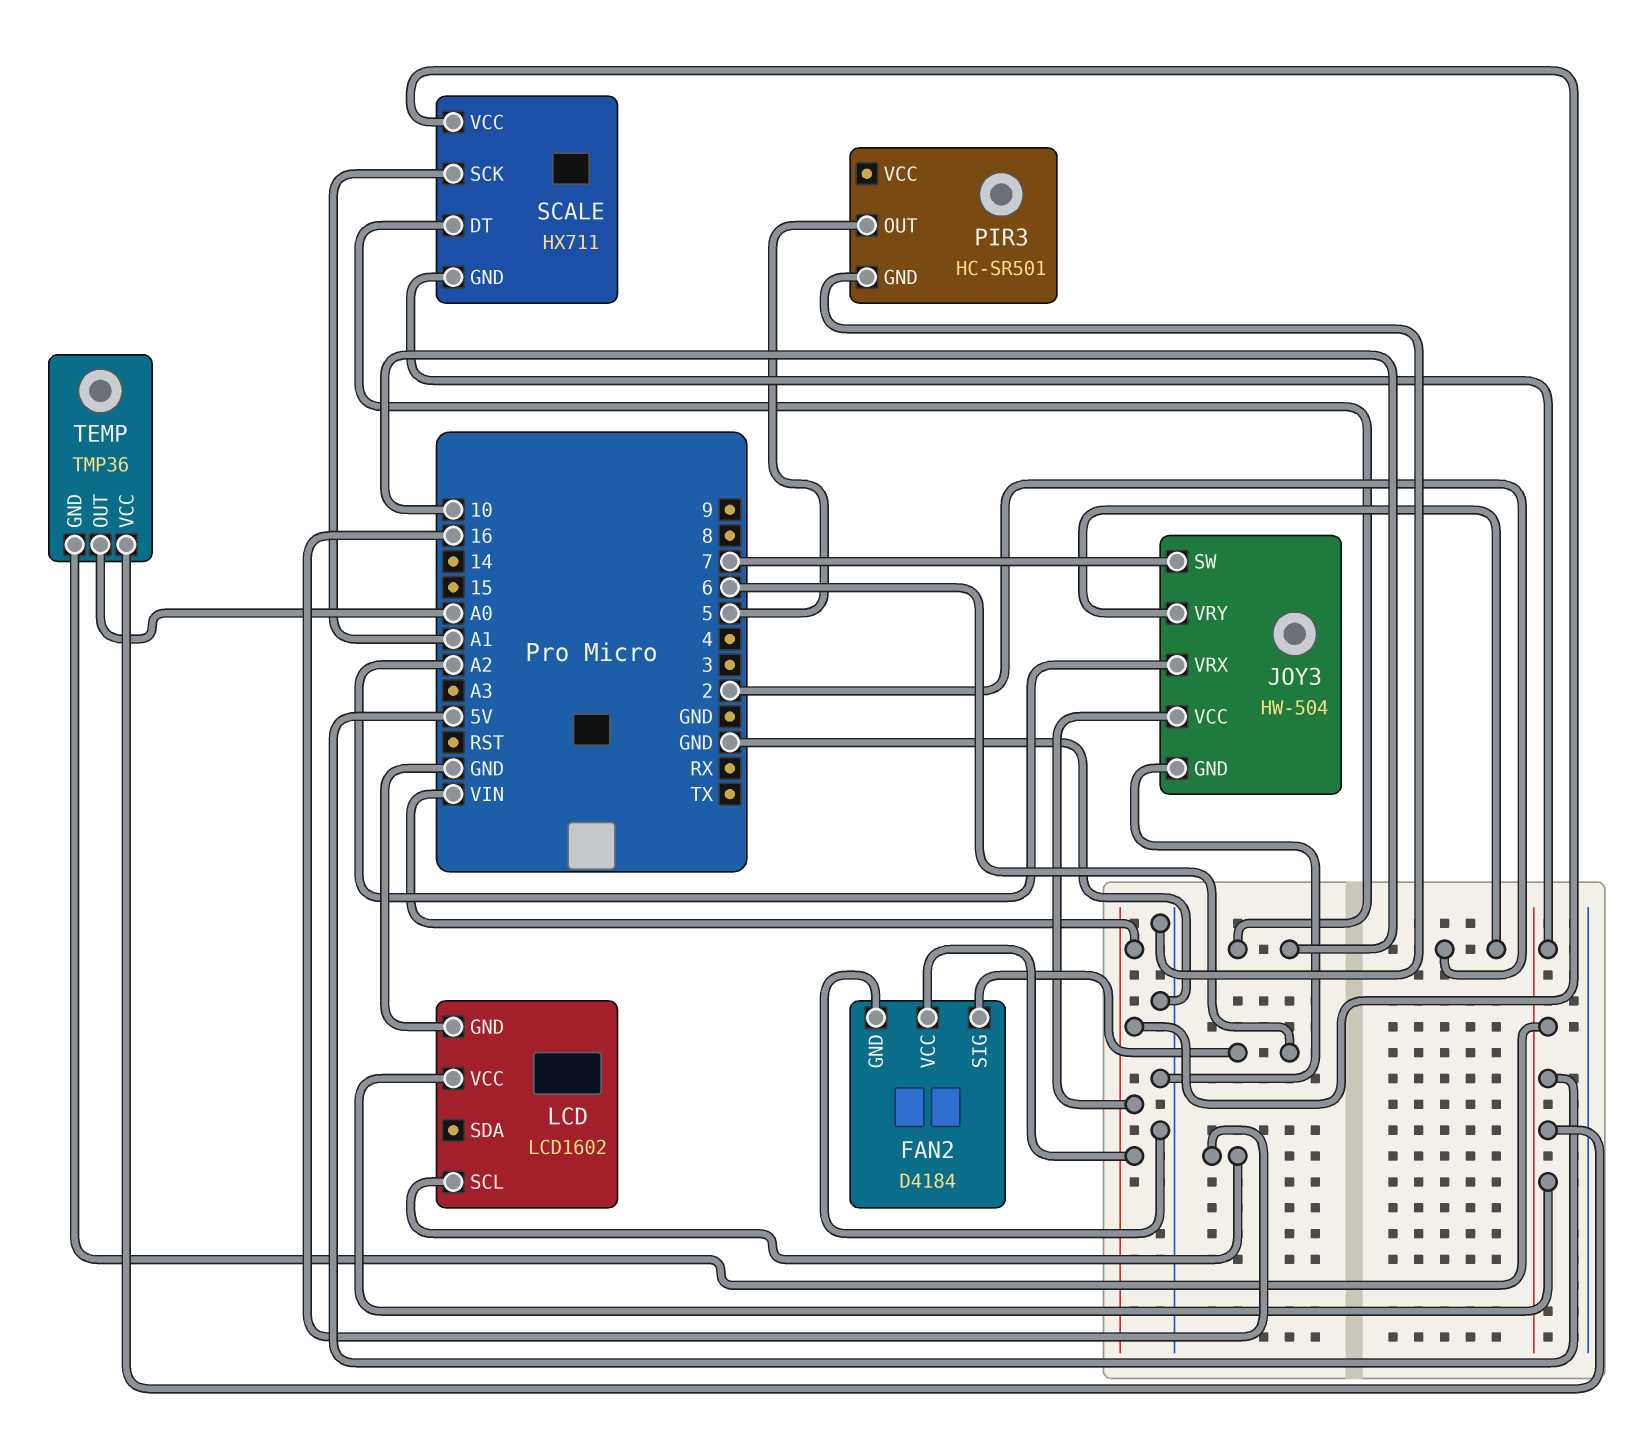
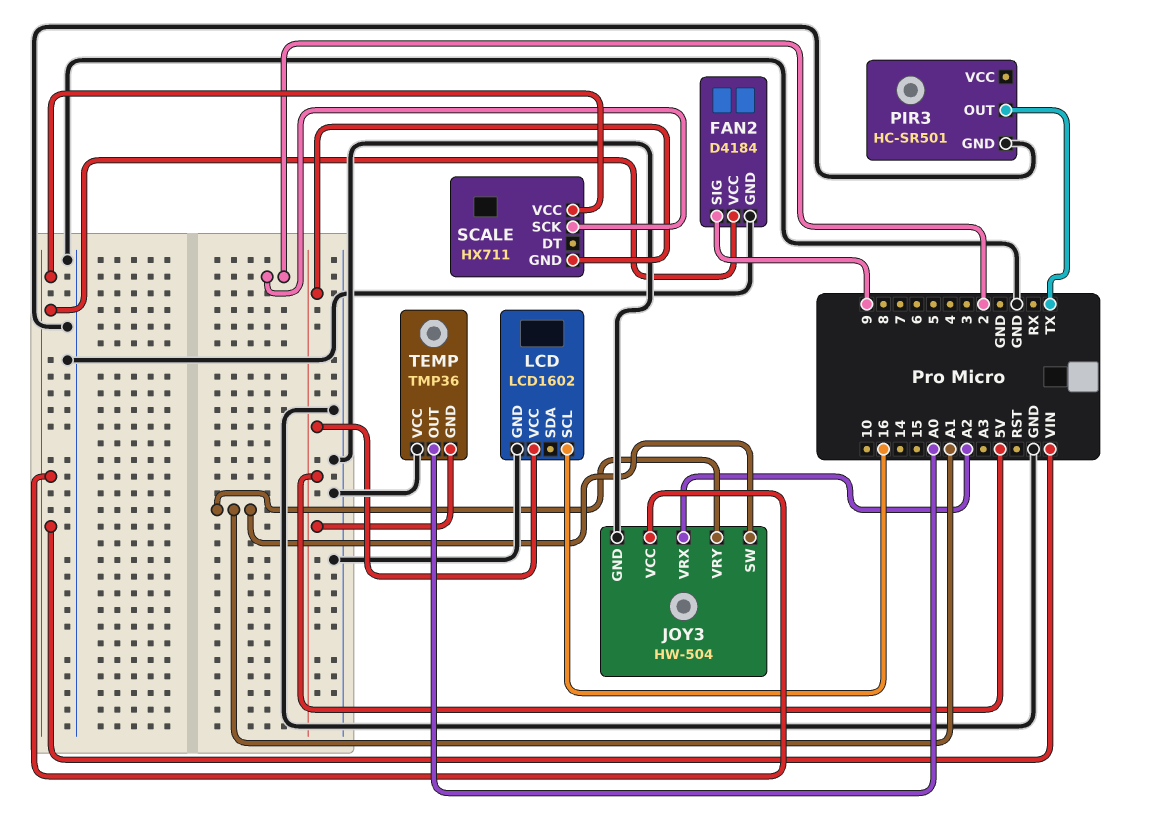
FAN2 pin SIG: 6 -> 9
JOY3 pin SW: 7 -> A1
JOY3 pin VRY: 2 -> A1
PIR3 pin OUT: 5 -> TX
SCALE pin DT: 10 -> none
SCALE pin SCK: A1 -> 2
TEMP pin VCC: 5V -> GND

